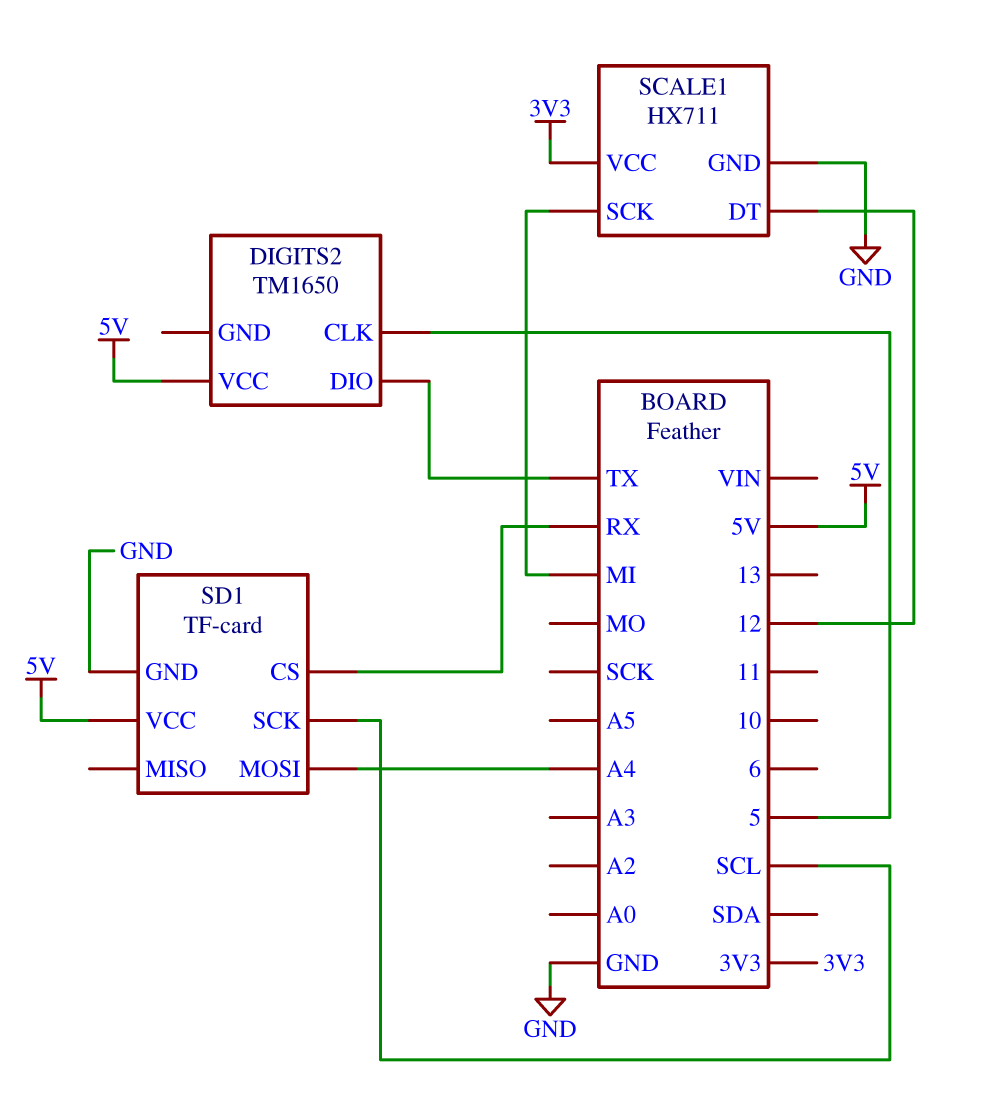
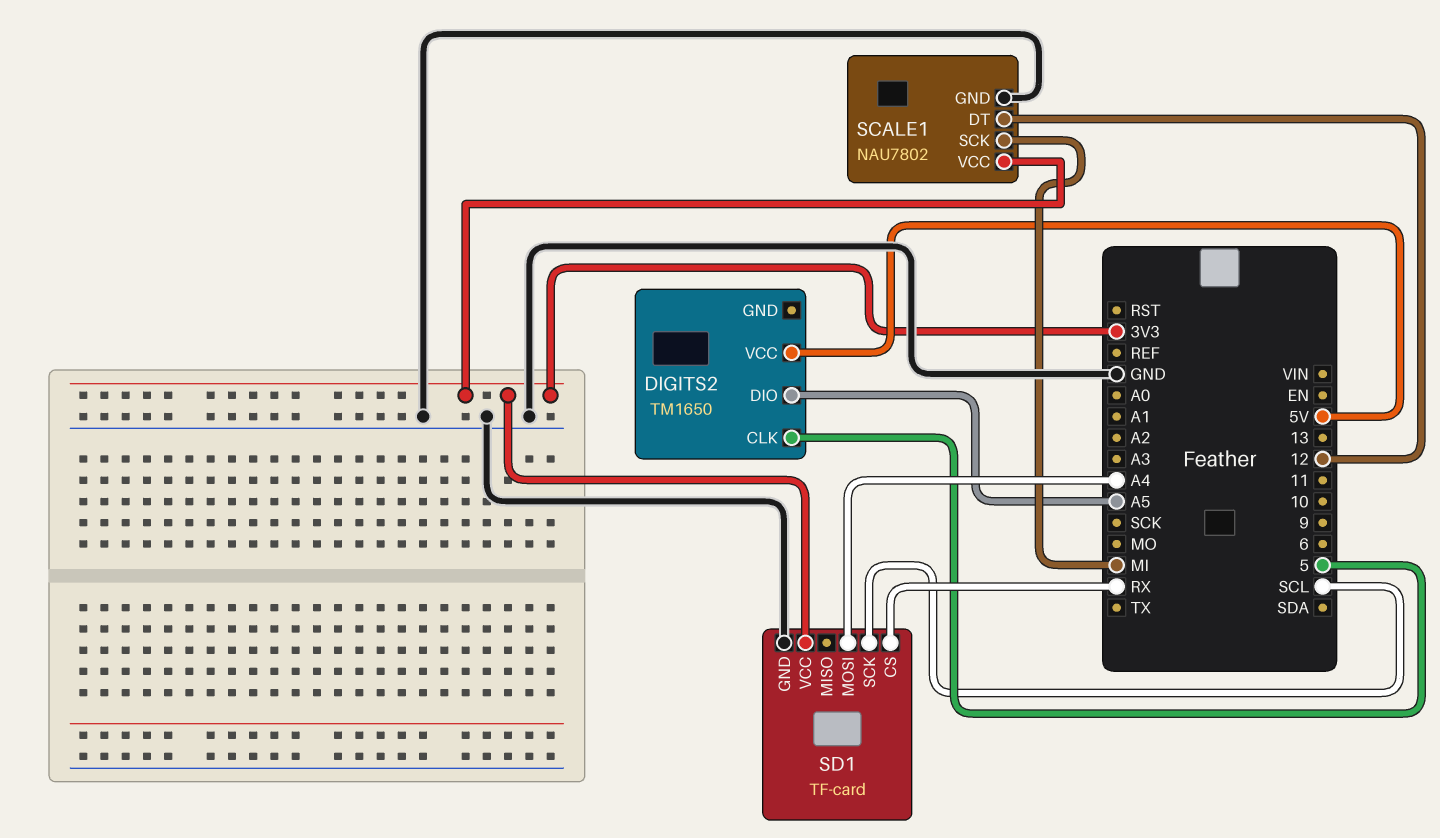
DIGITS2 pin DIO: TX -> A5
SCALE1: HX711 -> NAU7802
SD1 pin VCC: 5V -> 3V3

